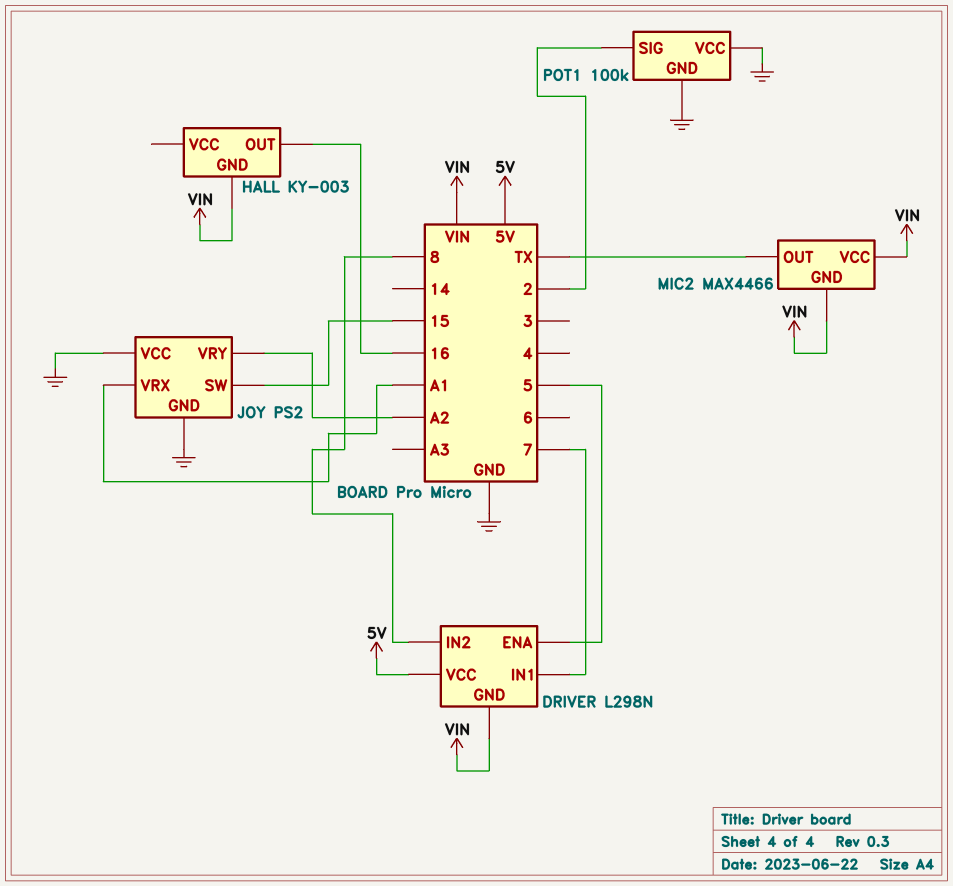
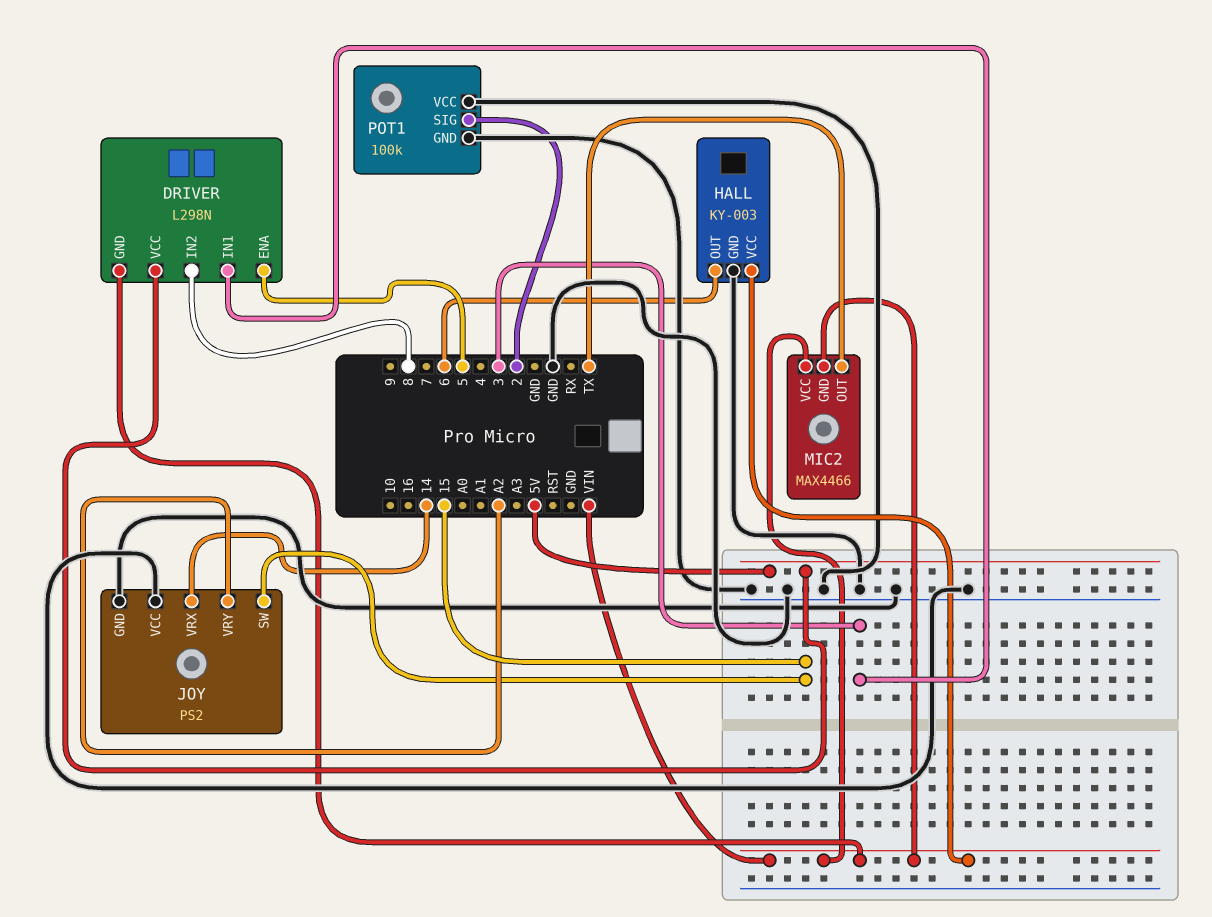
DRIVER pin IN1: 7 -> 3
HALL pin GND: VIN -> GND
HALL pin OUT: 16 -> 6
HALL pin VCC: none -> VIN
JOY pin VRX: A1 -> 14

